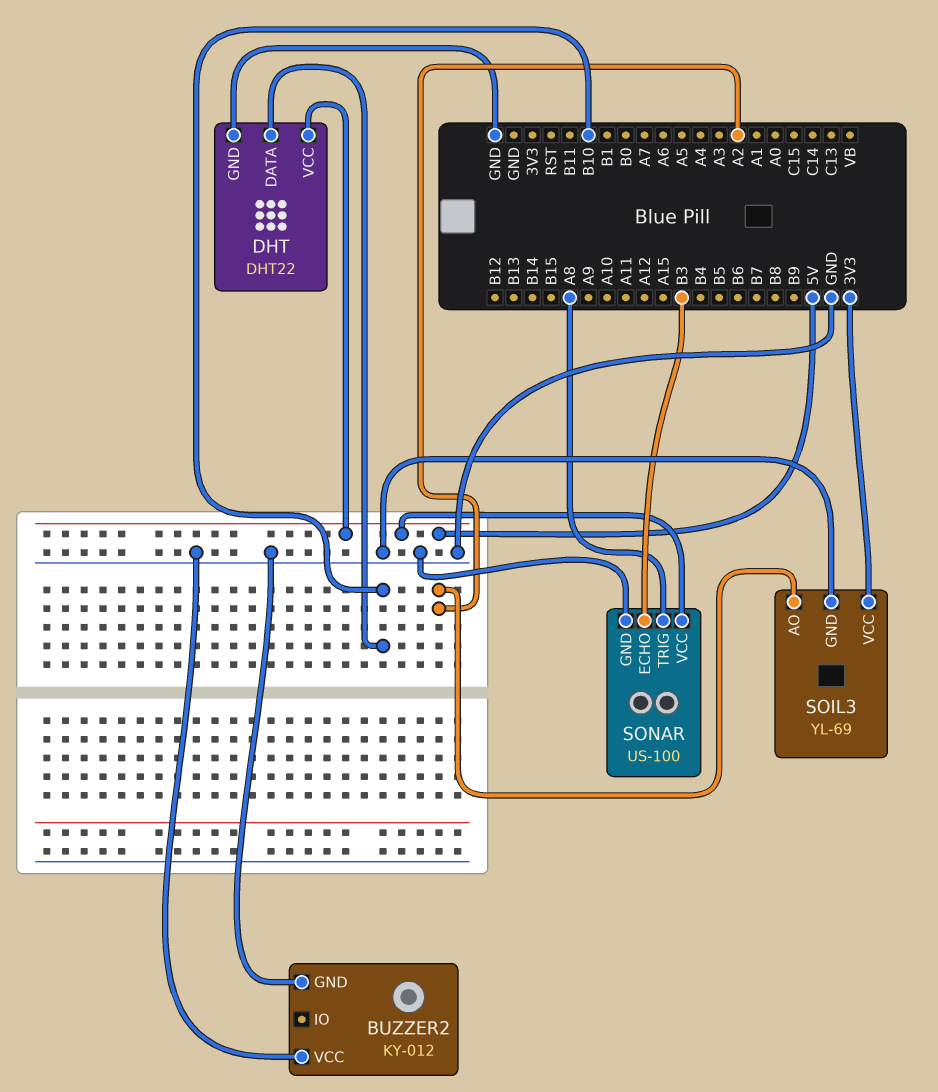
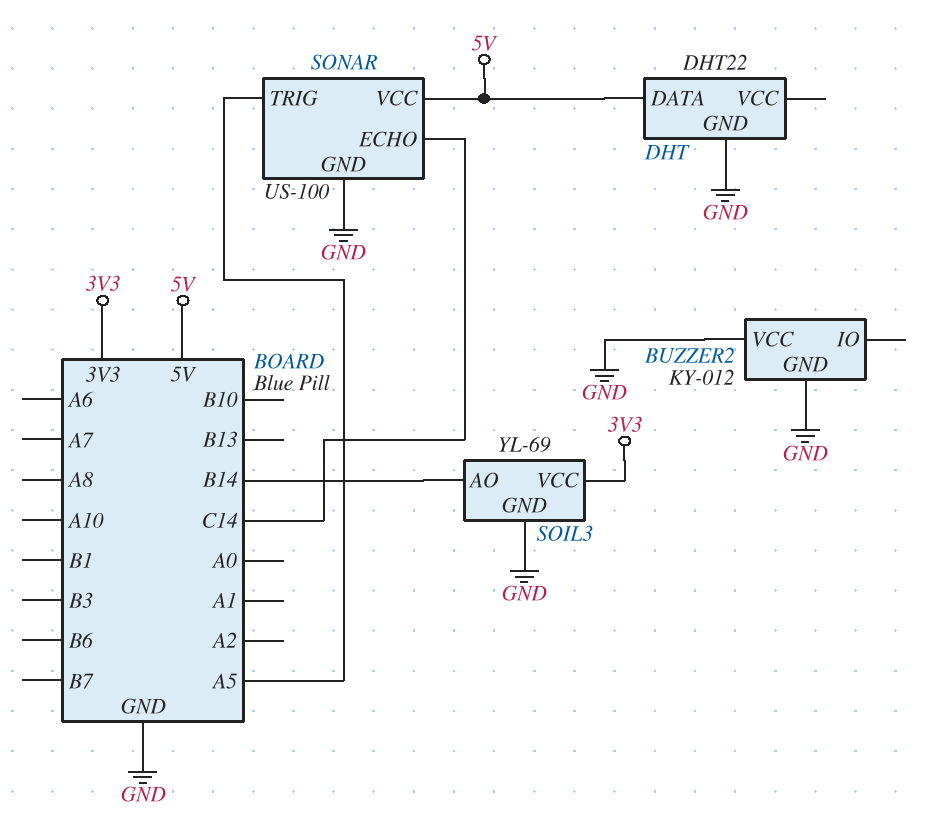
DHT pin DATA: B10 -> 5V
DHT pin VCC: 5V -> none
SOIL3 pin AO: A2 -> B14
SONAR pin ECHO: B3 -> C14
SONAR pin TRIG: A8 -> A5

